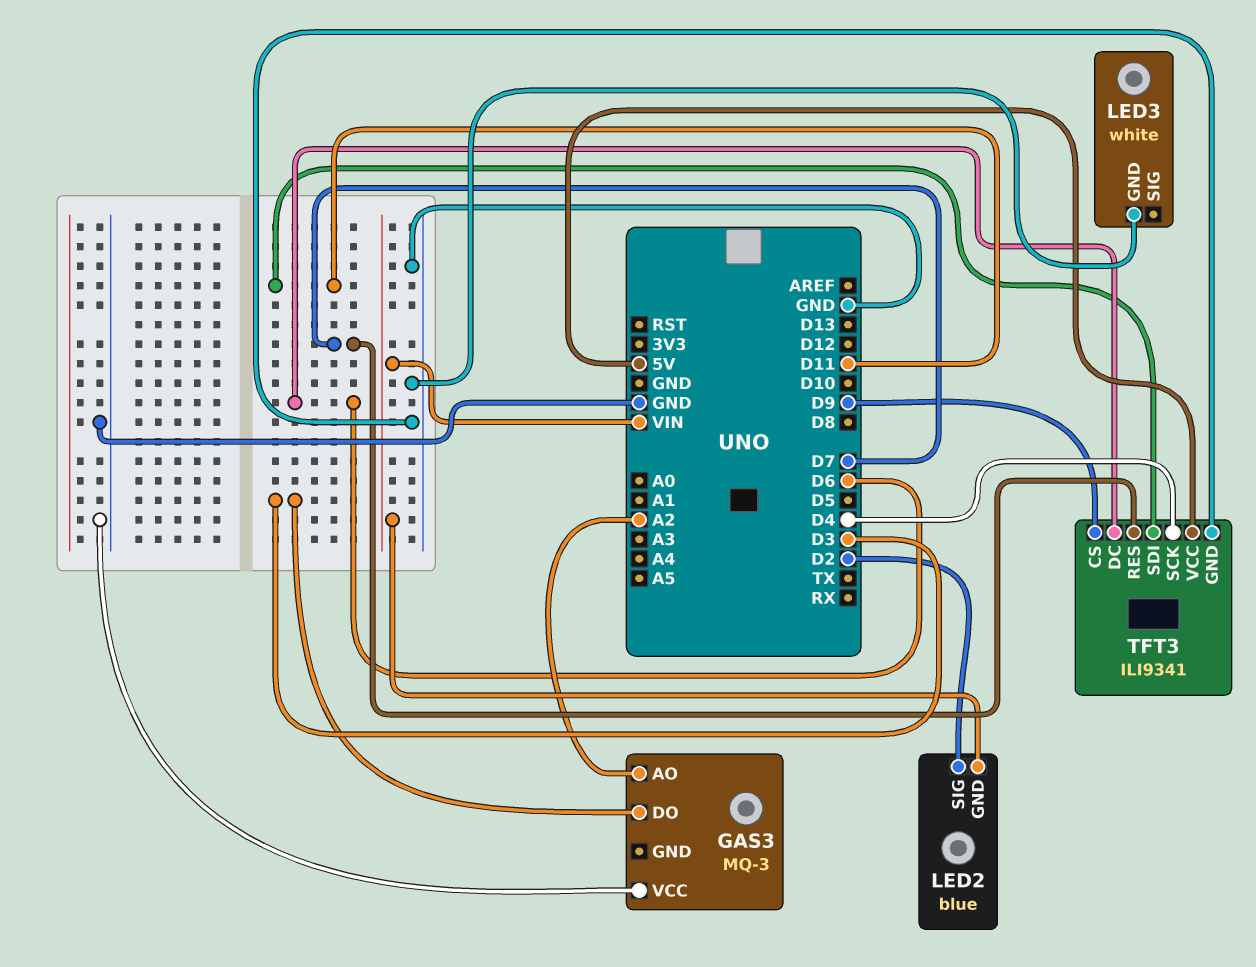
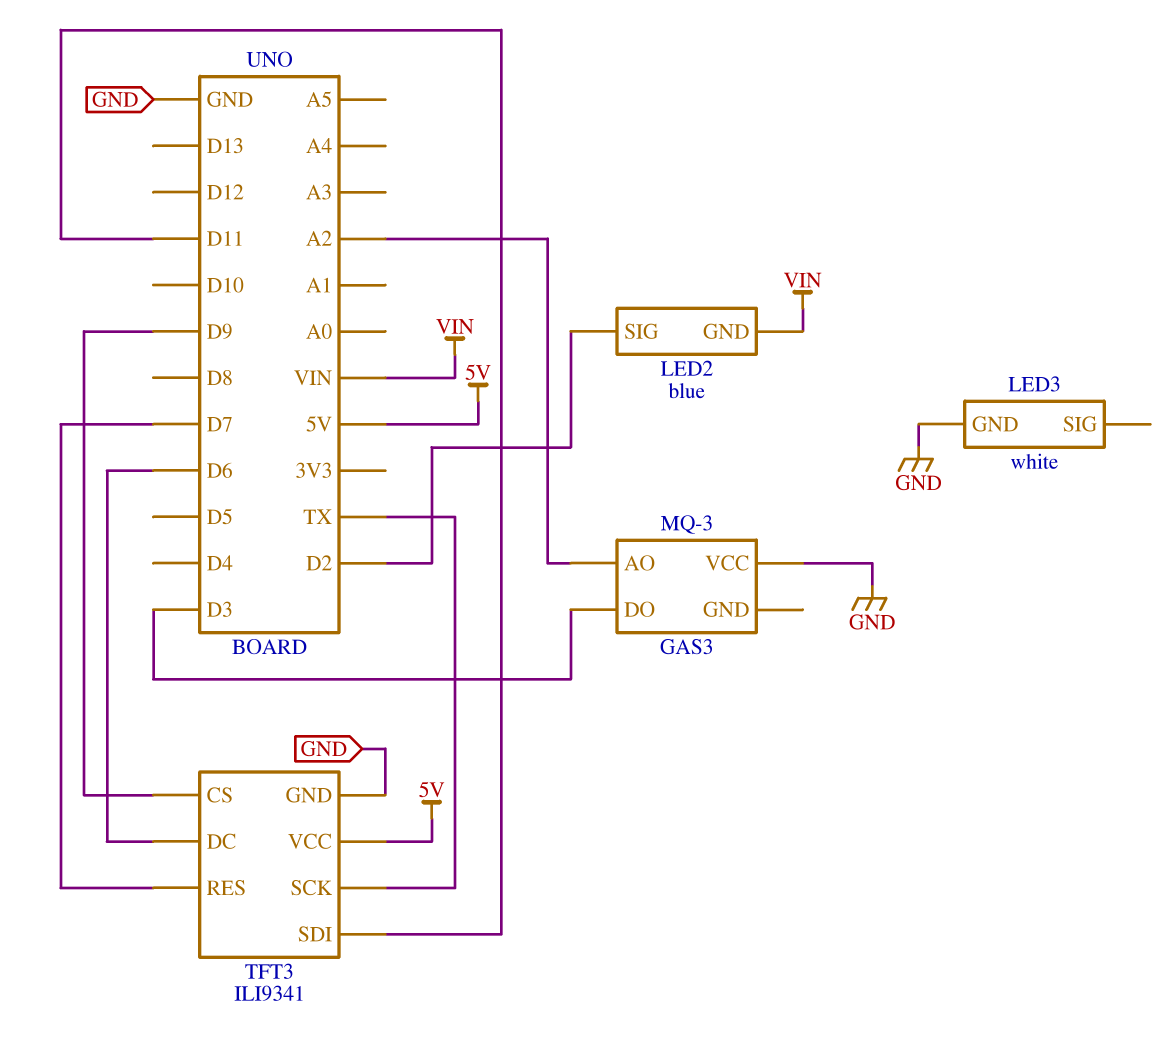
TFT3 pin SCK: D4 -> TX

